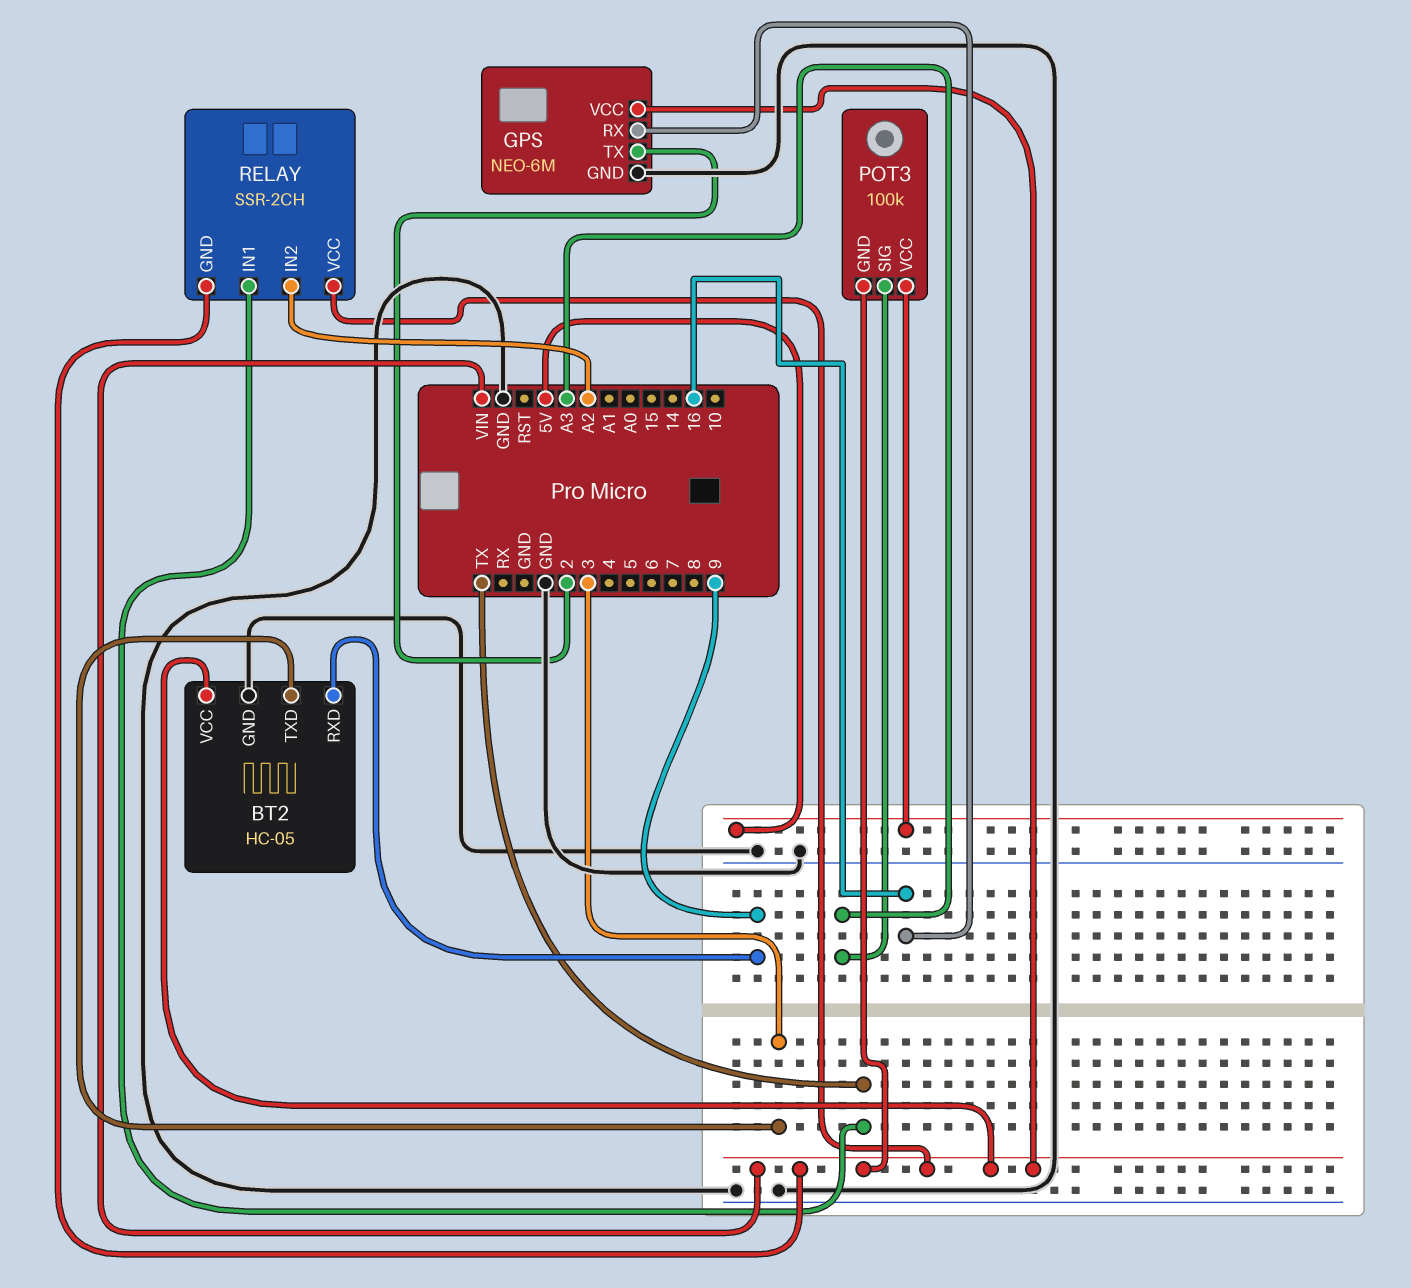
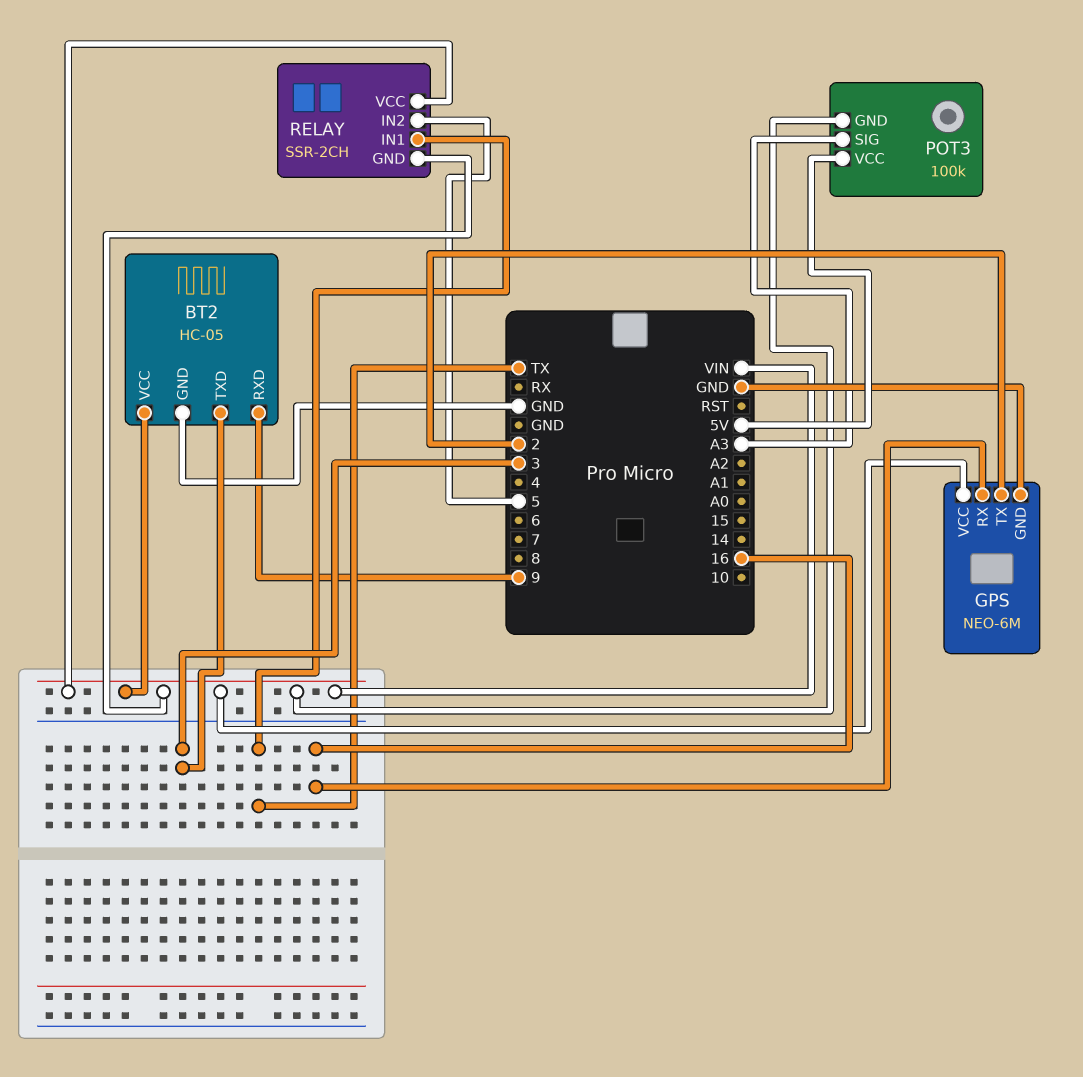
RELAY pin IN2: A2 -> 5

